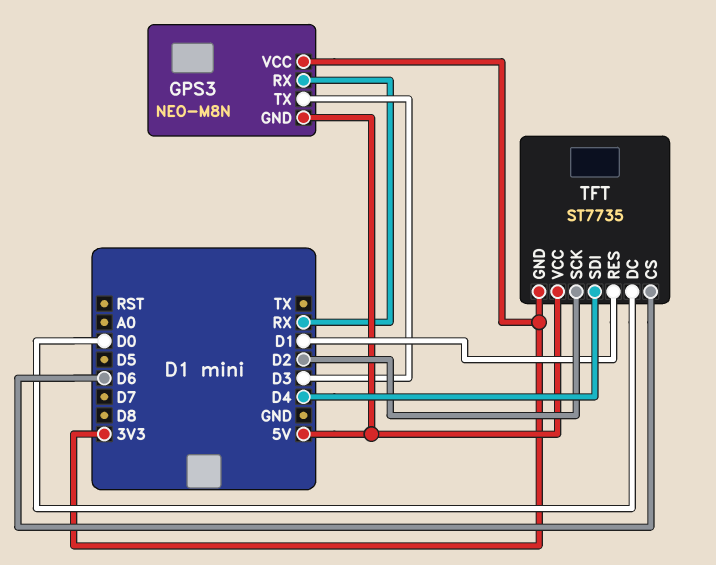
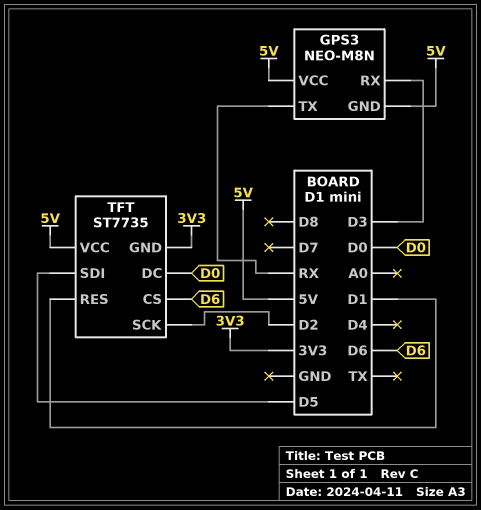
GPS3 pin RX: RX -> D3
GPS3 pin TX: D3 -> RX
GPS3 pin VCC: 3V3 -> 5V
TFT pin SDI: D4 -> D5

